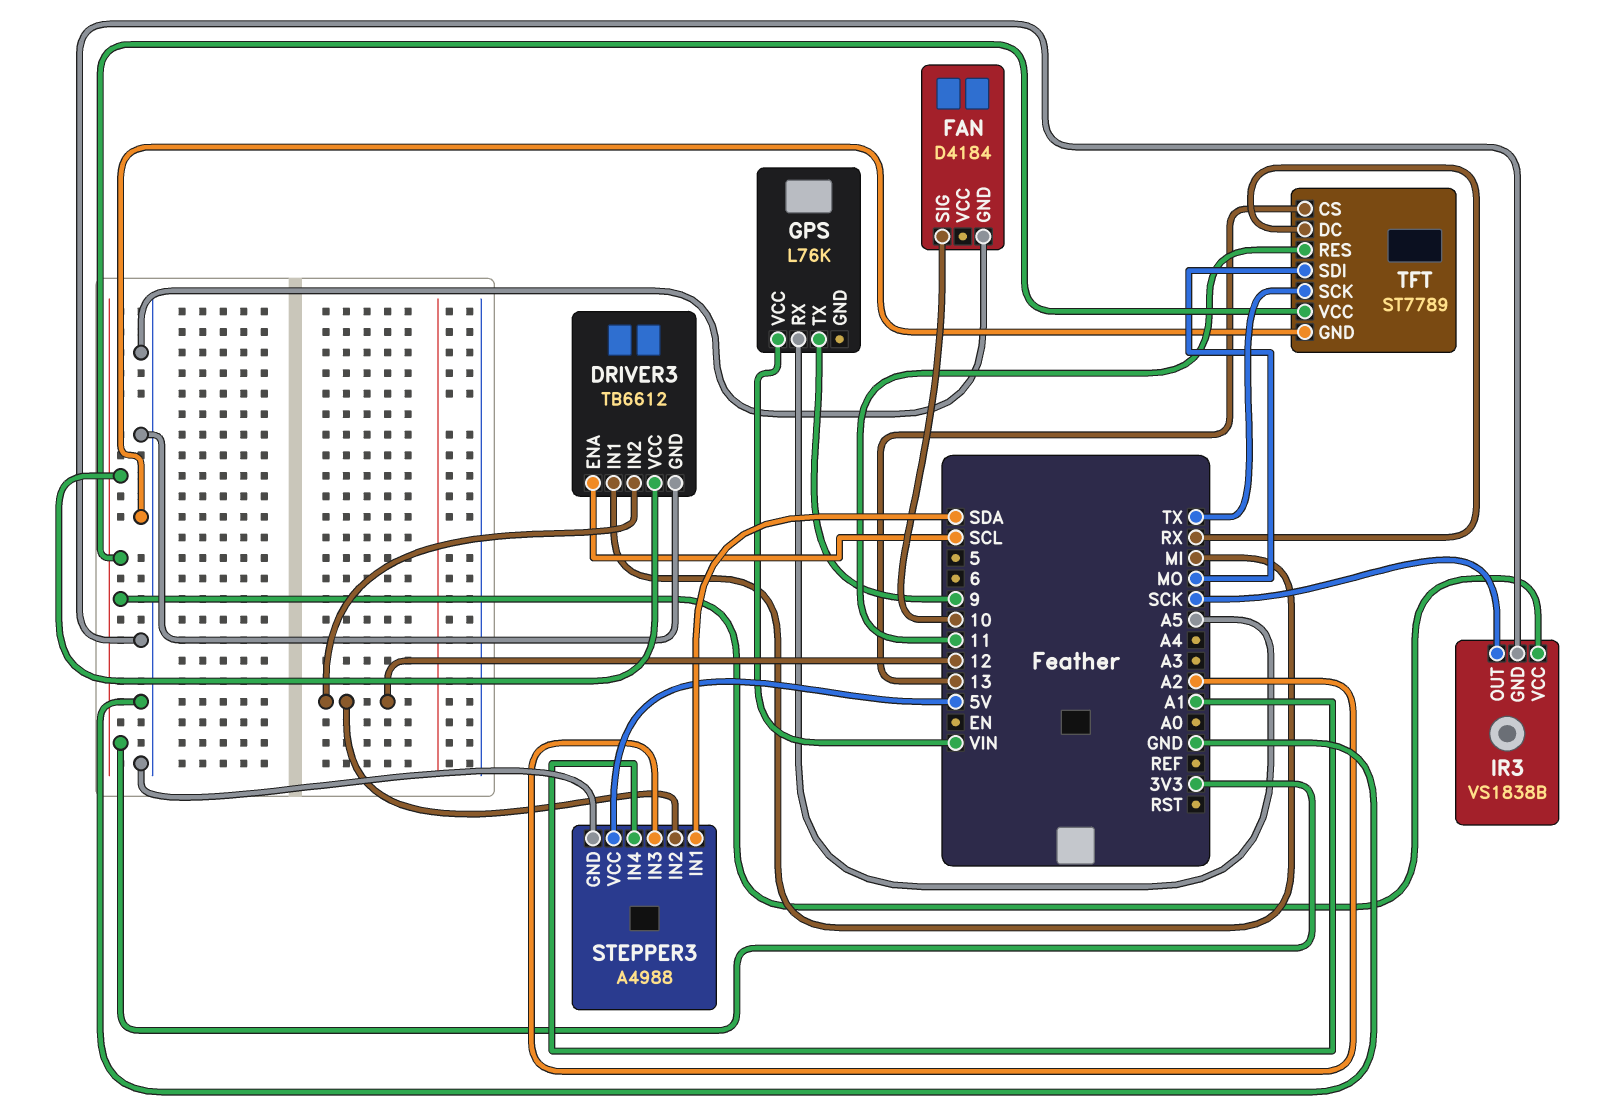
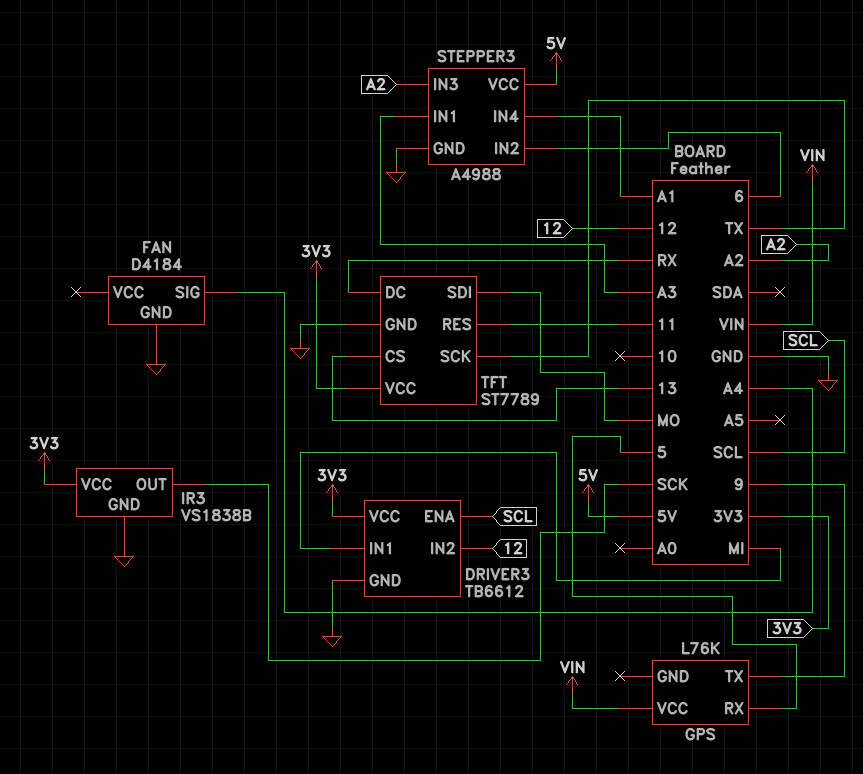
FAN pin SIG: 10 -> A4
GPS pin RX: A5 -> 5
STEPPER3 pin IN1: SDA -> A3
STEPPER3 pin IN2: 12 -> 6

